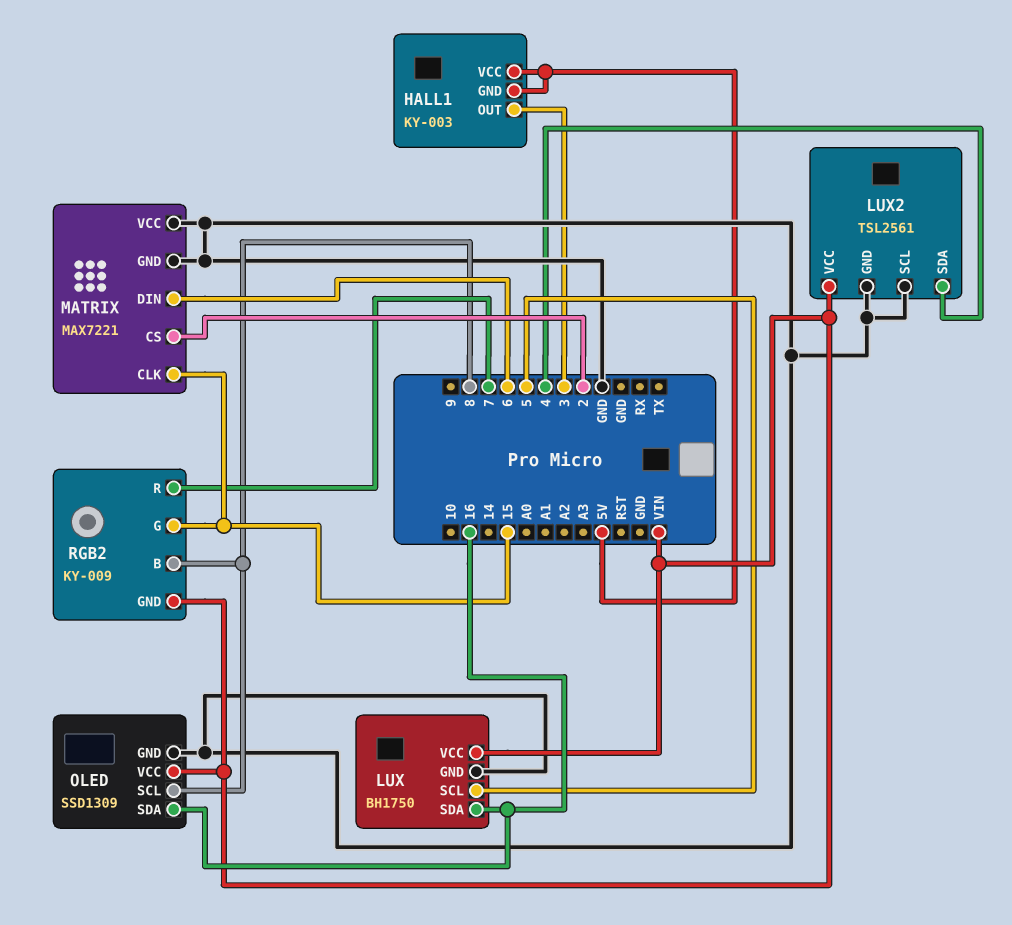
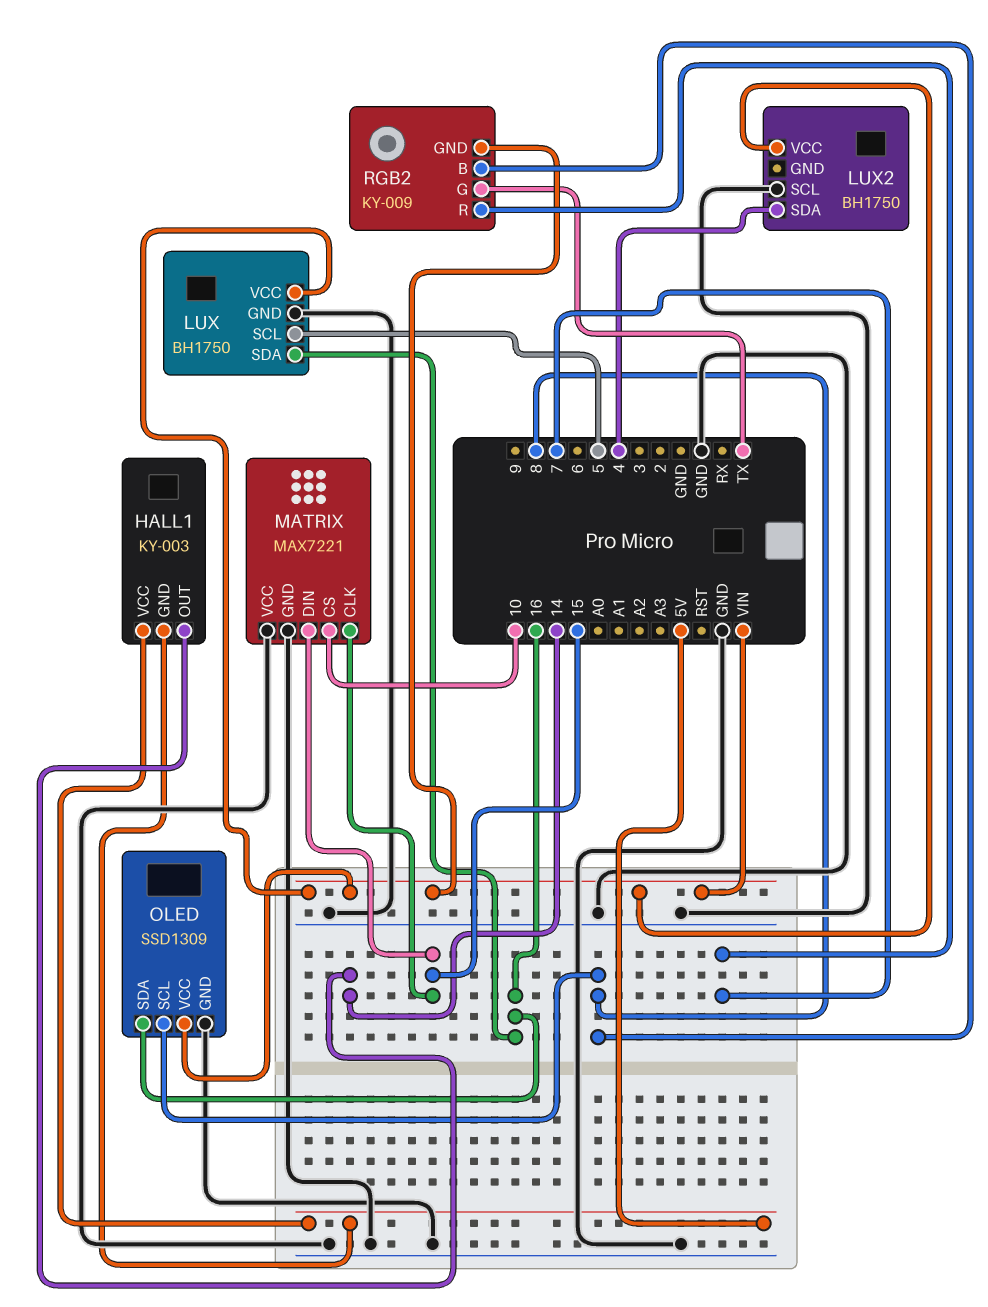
HALL1 pin OUT: 3 -> 14
LUX2: TSL2561 -> BH1750
LUX2 pin GND: GND -> none
MATRIX pin CS: 2 -> 10
MATRIX pin DIN: 6 -> 15
RGB2 pin G: 15 -> TX

